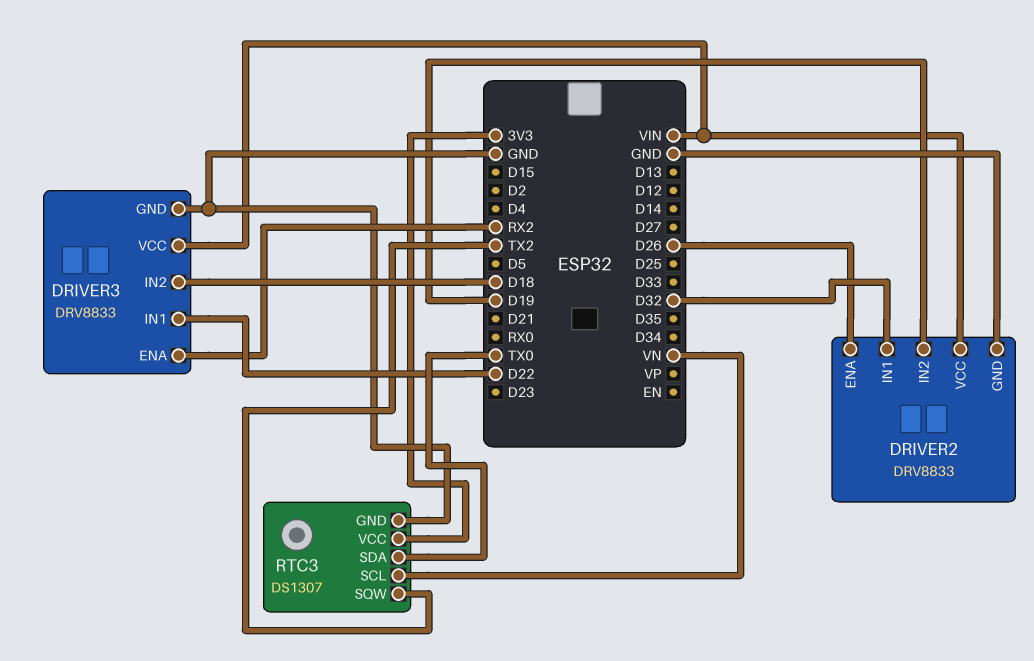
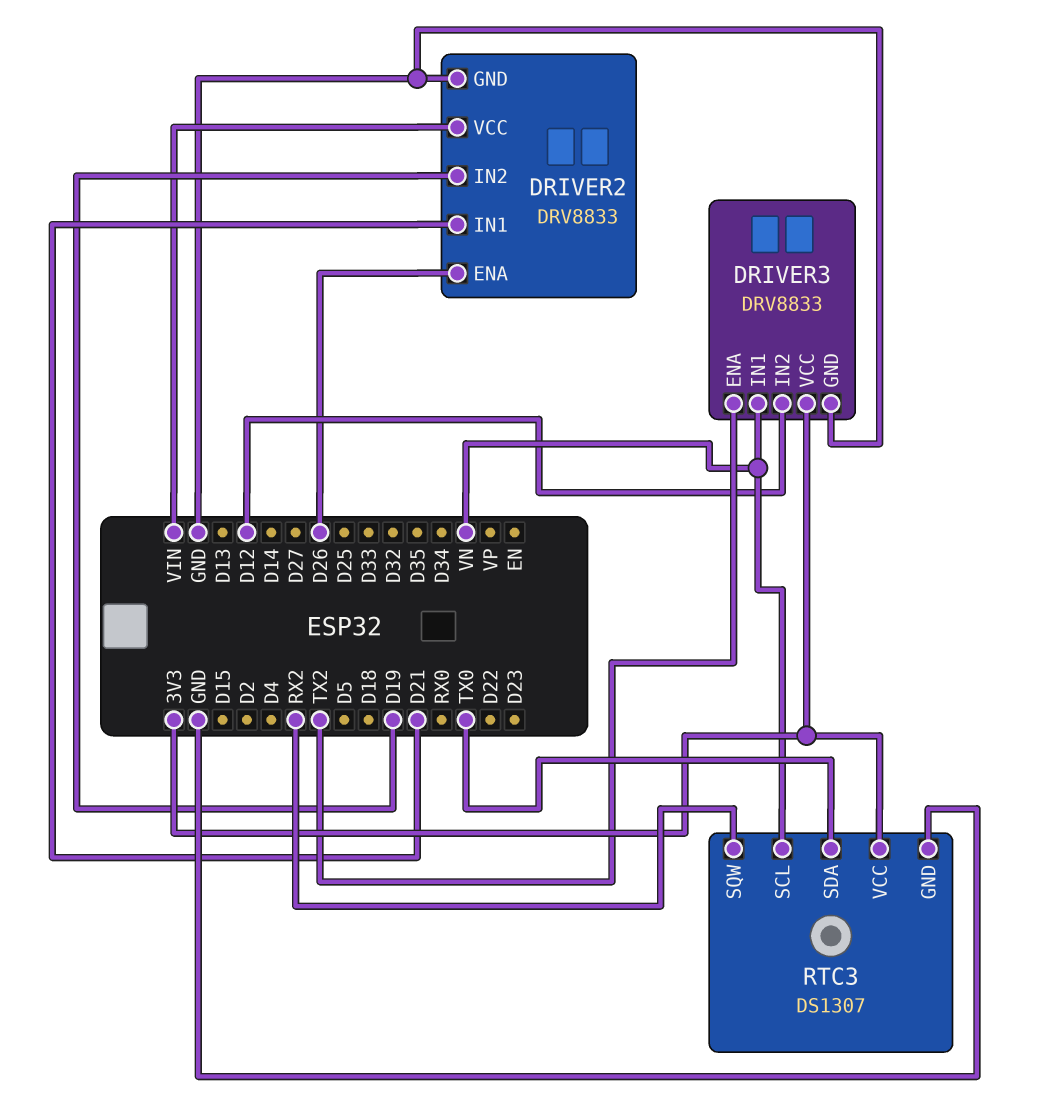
DRIVER2 pin IN1: D32 -> D21
DRIVER3 pin ENA: RX2 -> TX2
DRIVER3 pin IN1: D22 -> VN
DRIVER3 pin IN2: D18 -> D12
DRIVER3 pin VCC: VIN -> 3V3
RTC3 pin SQW: TX2 -> RX2

